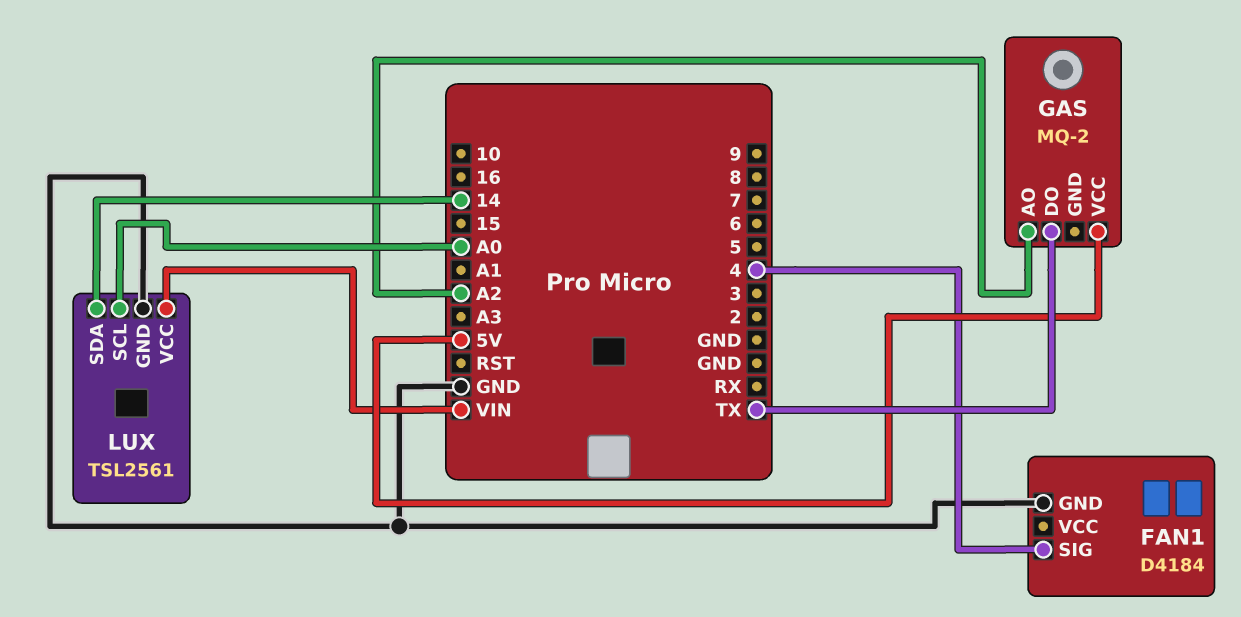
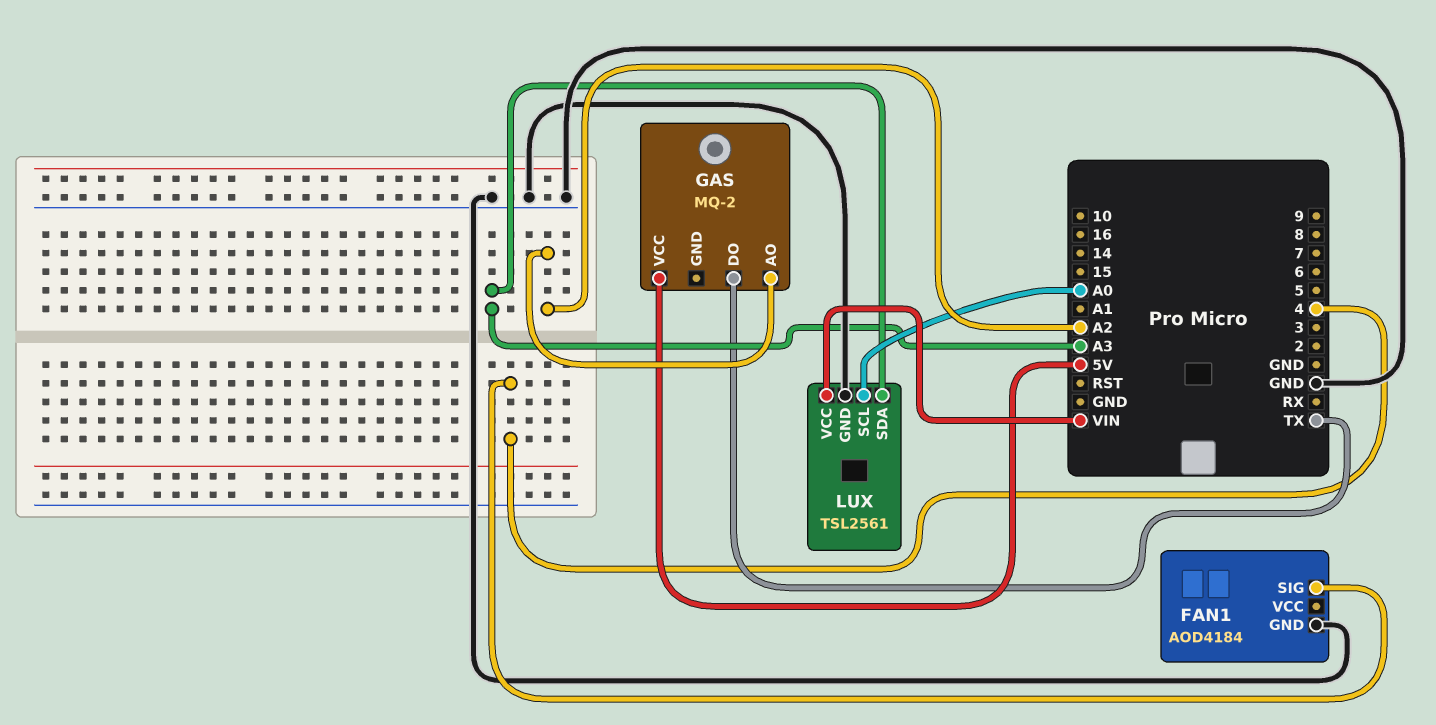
FAN1: D4184 -> AOD4184
LUX pin SDA: 14 -> A3

